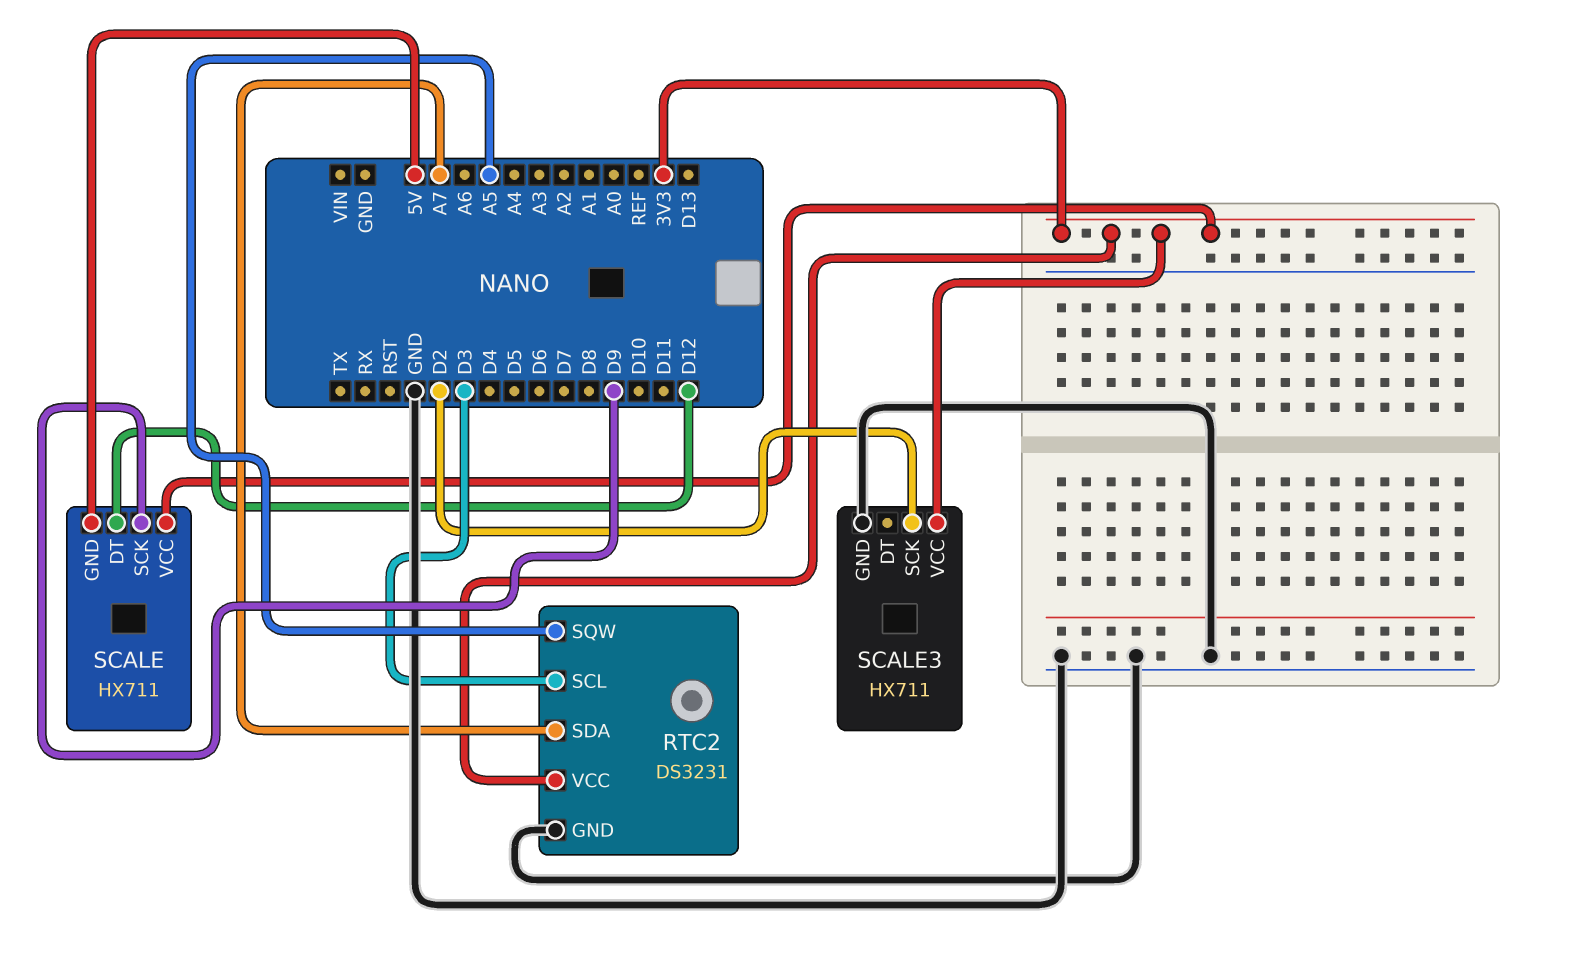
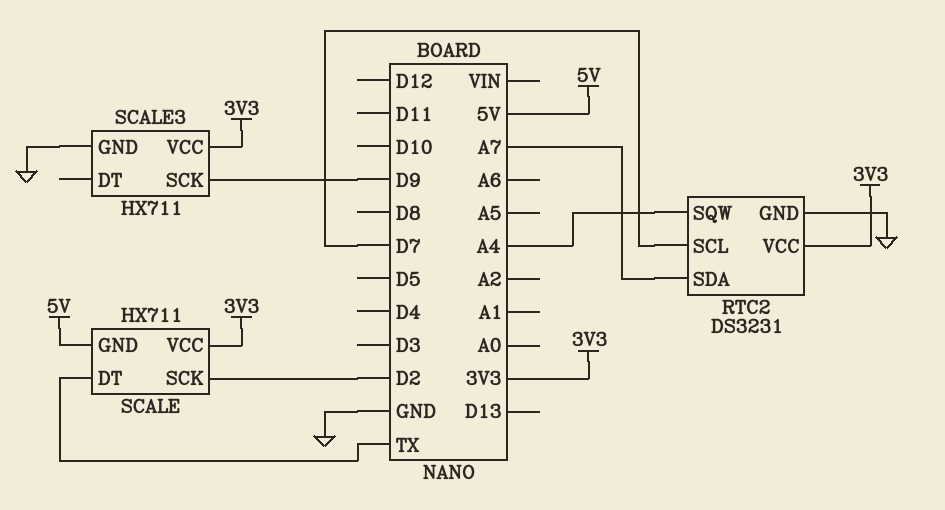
RTC2 pin SCL: D3 -> D7
RTC2 pin SQW: A5 -> A4
SCALE pin DT: D12 -> TX
SCALE pin SCK: D9 -> D2
SCALE3 pin SCK: D2 -> D9

